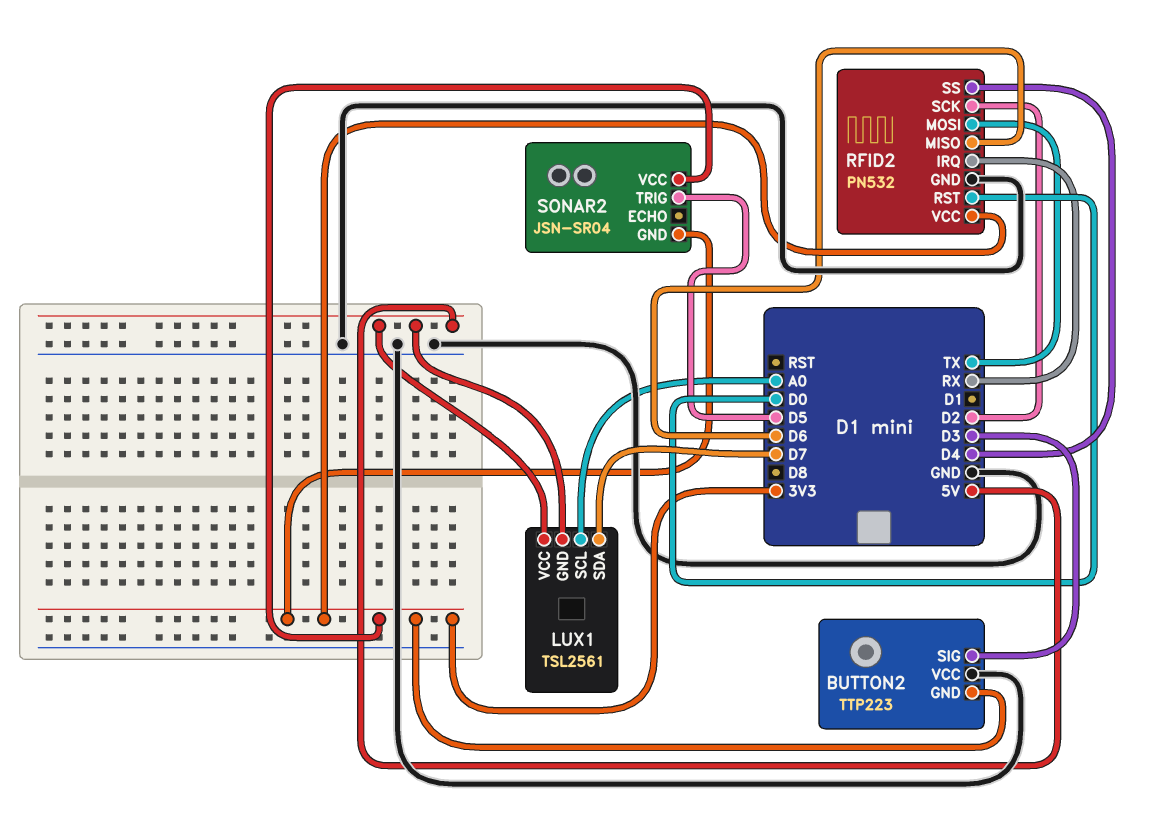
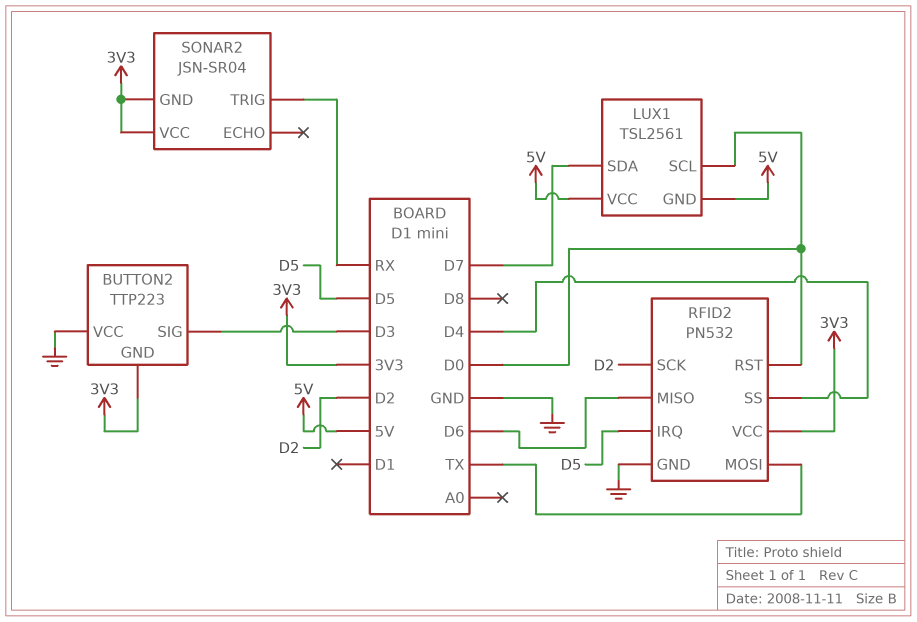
LUX1 pin SCL: A0 -> D0
RFID2 pin IRQ: RX -> D5
SONAR2 pin TRIG: D5 -> RX

